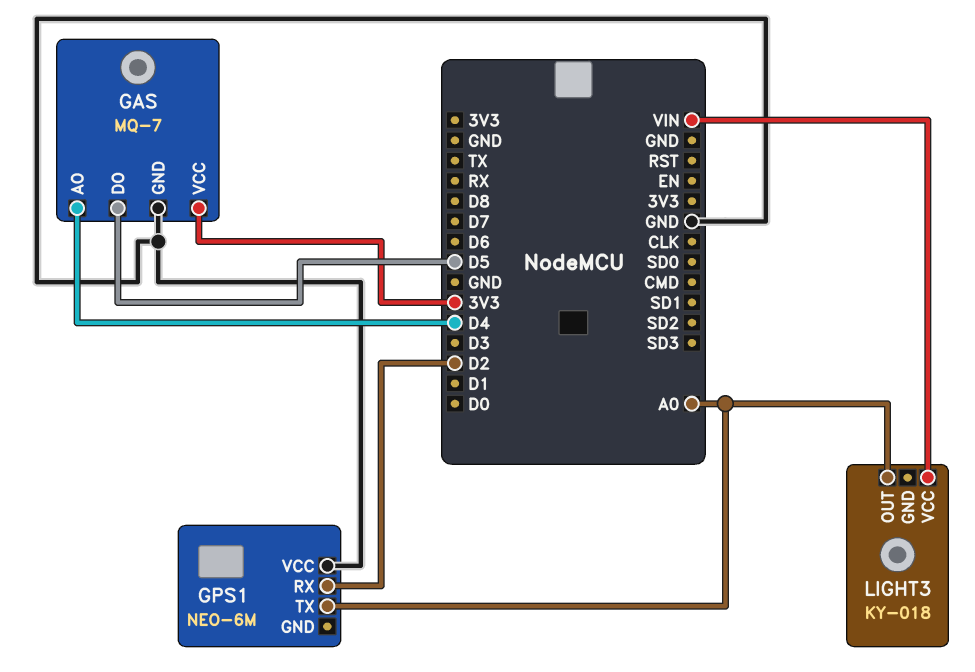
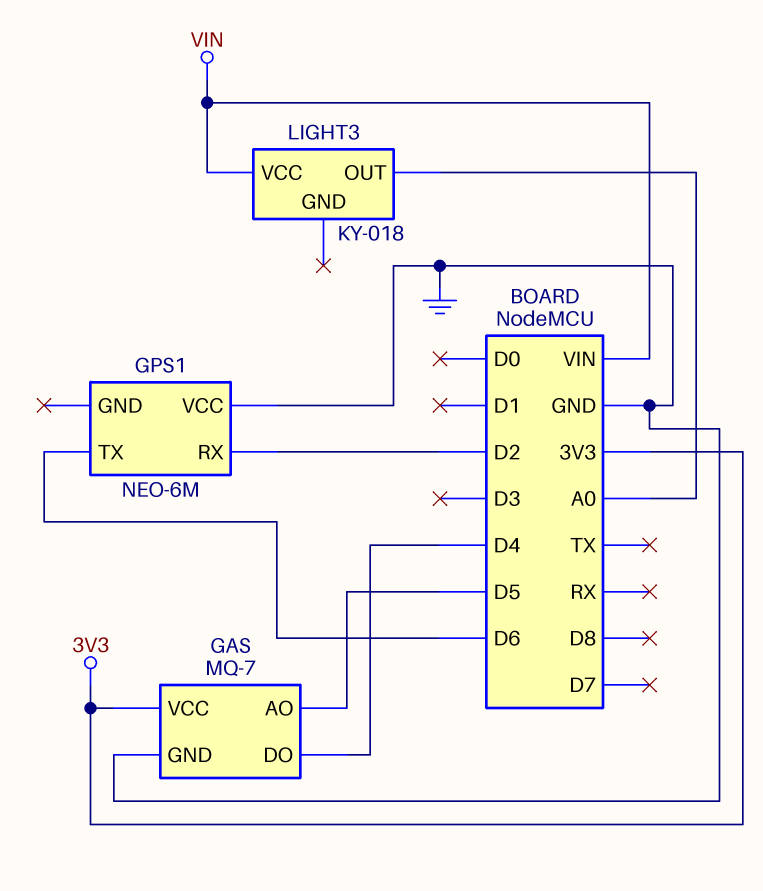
GAS pin AO: D4 -> D5
GAS pin DO: D5 -> D4
GPS1 pin TX: A0 -> D6

